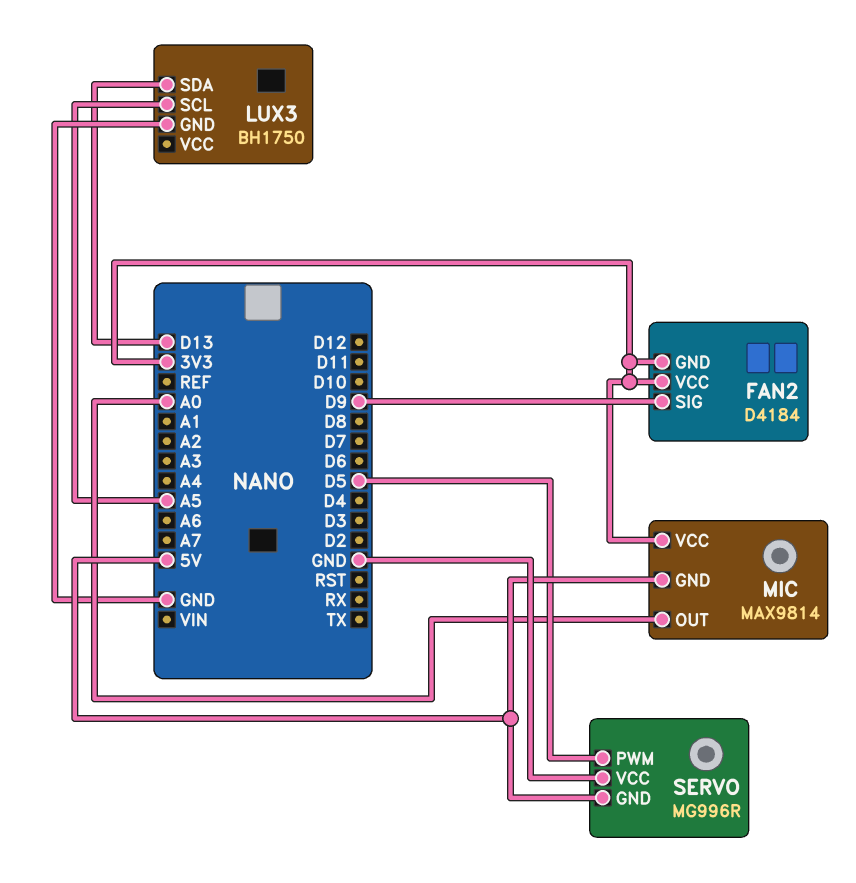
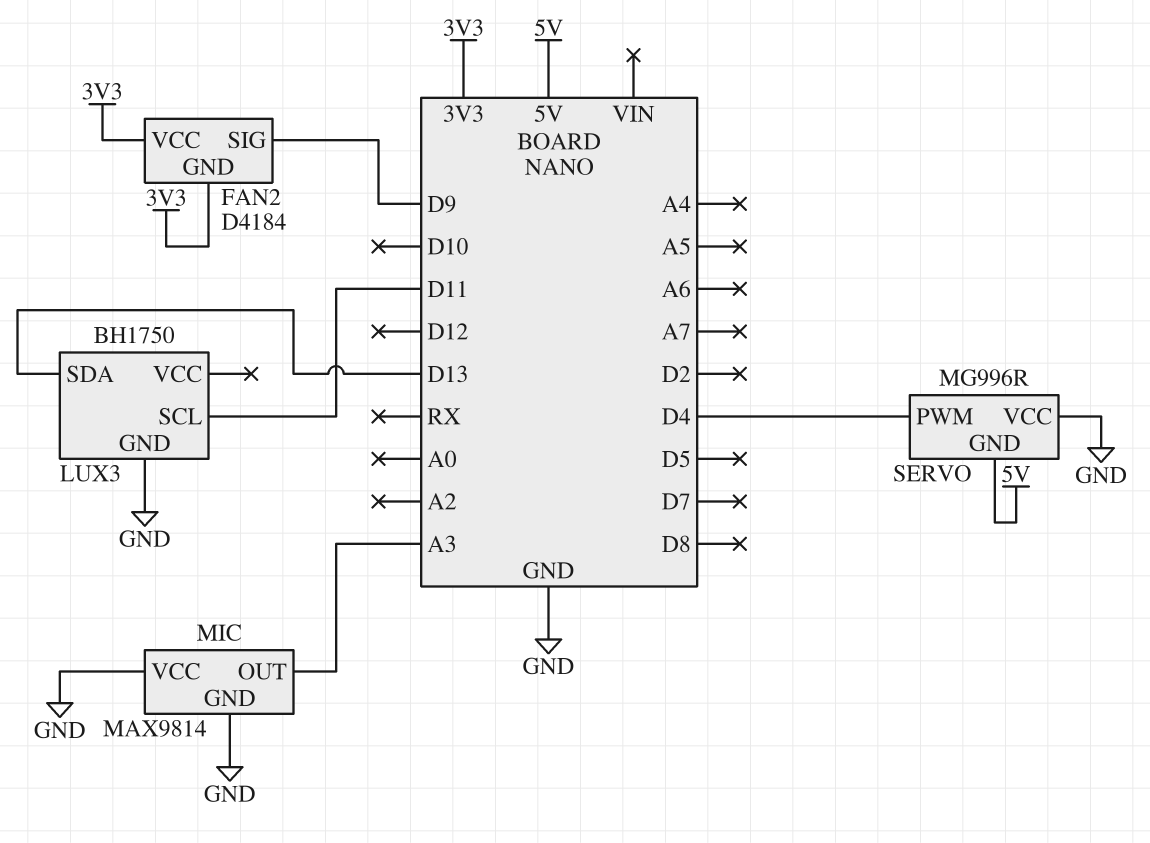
LUX3 pin SCL: A5 -> D11
MIC pin GND: 5V -> GND
MIC pin OUT: A0 -> A3
MIC pin VCC: 3V3 -> GND
SERVO pin PWM: D5 -> D4

